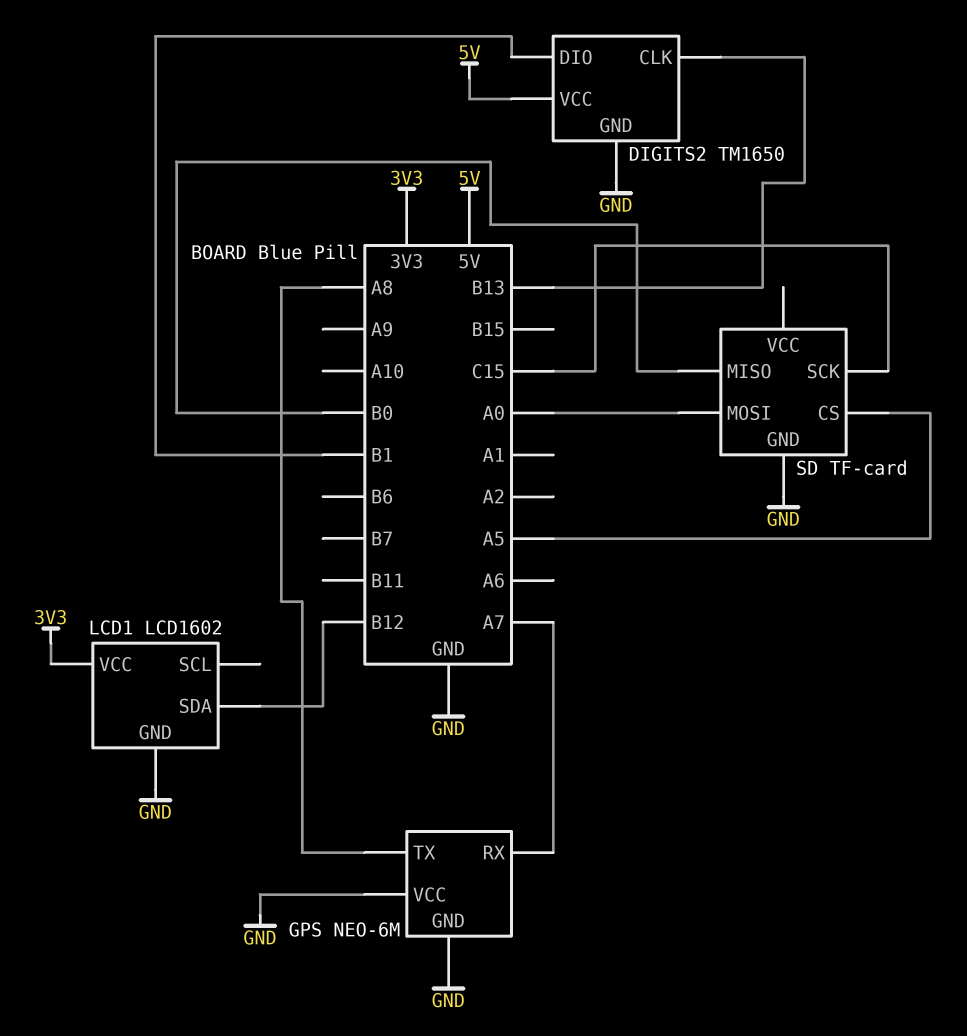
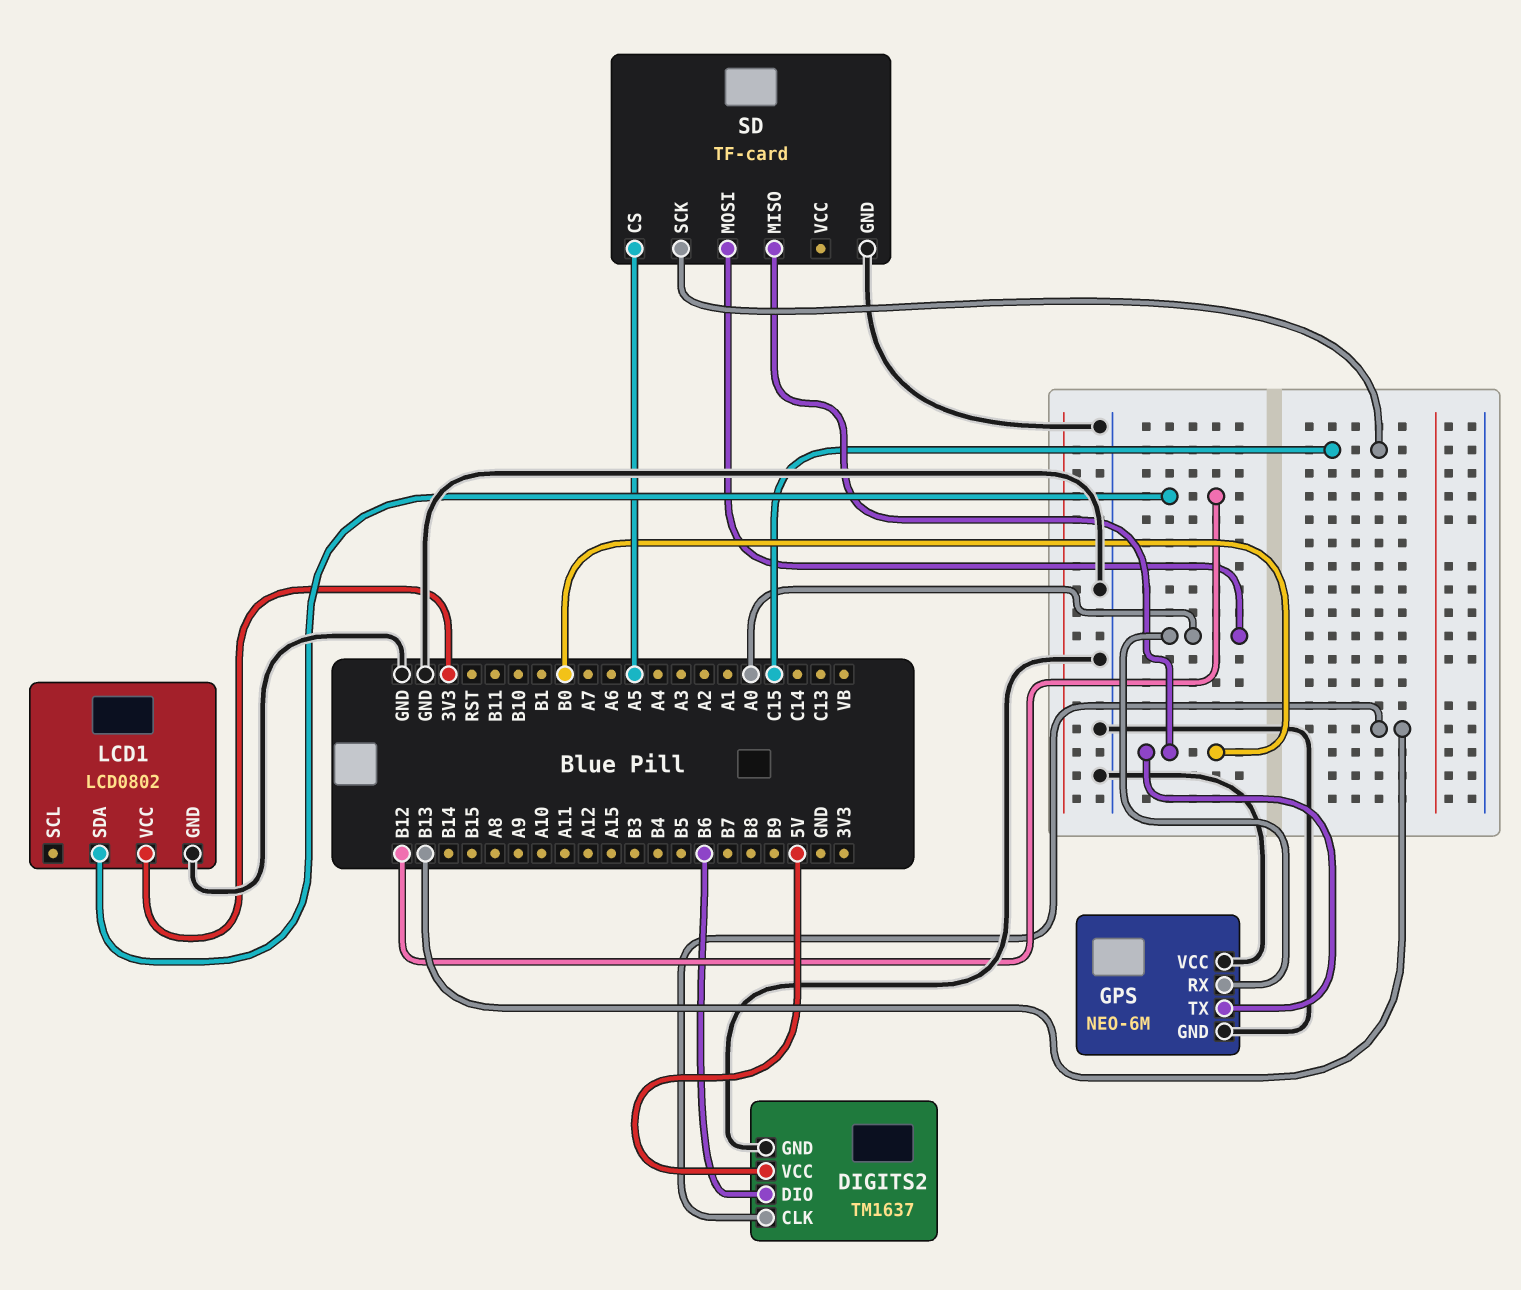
DIGITS2: TM1650 -> TM1637
DIGITS2 pin DIO: B1 -> B6
GPS pin RX: A7 -> A0
GPS pin TX: A8 -> B0
LCD1: LCD1602 -> LCD0802

